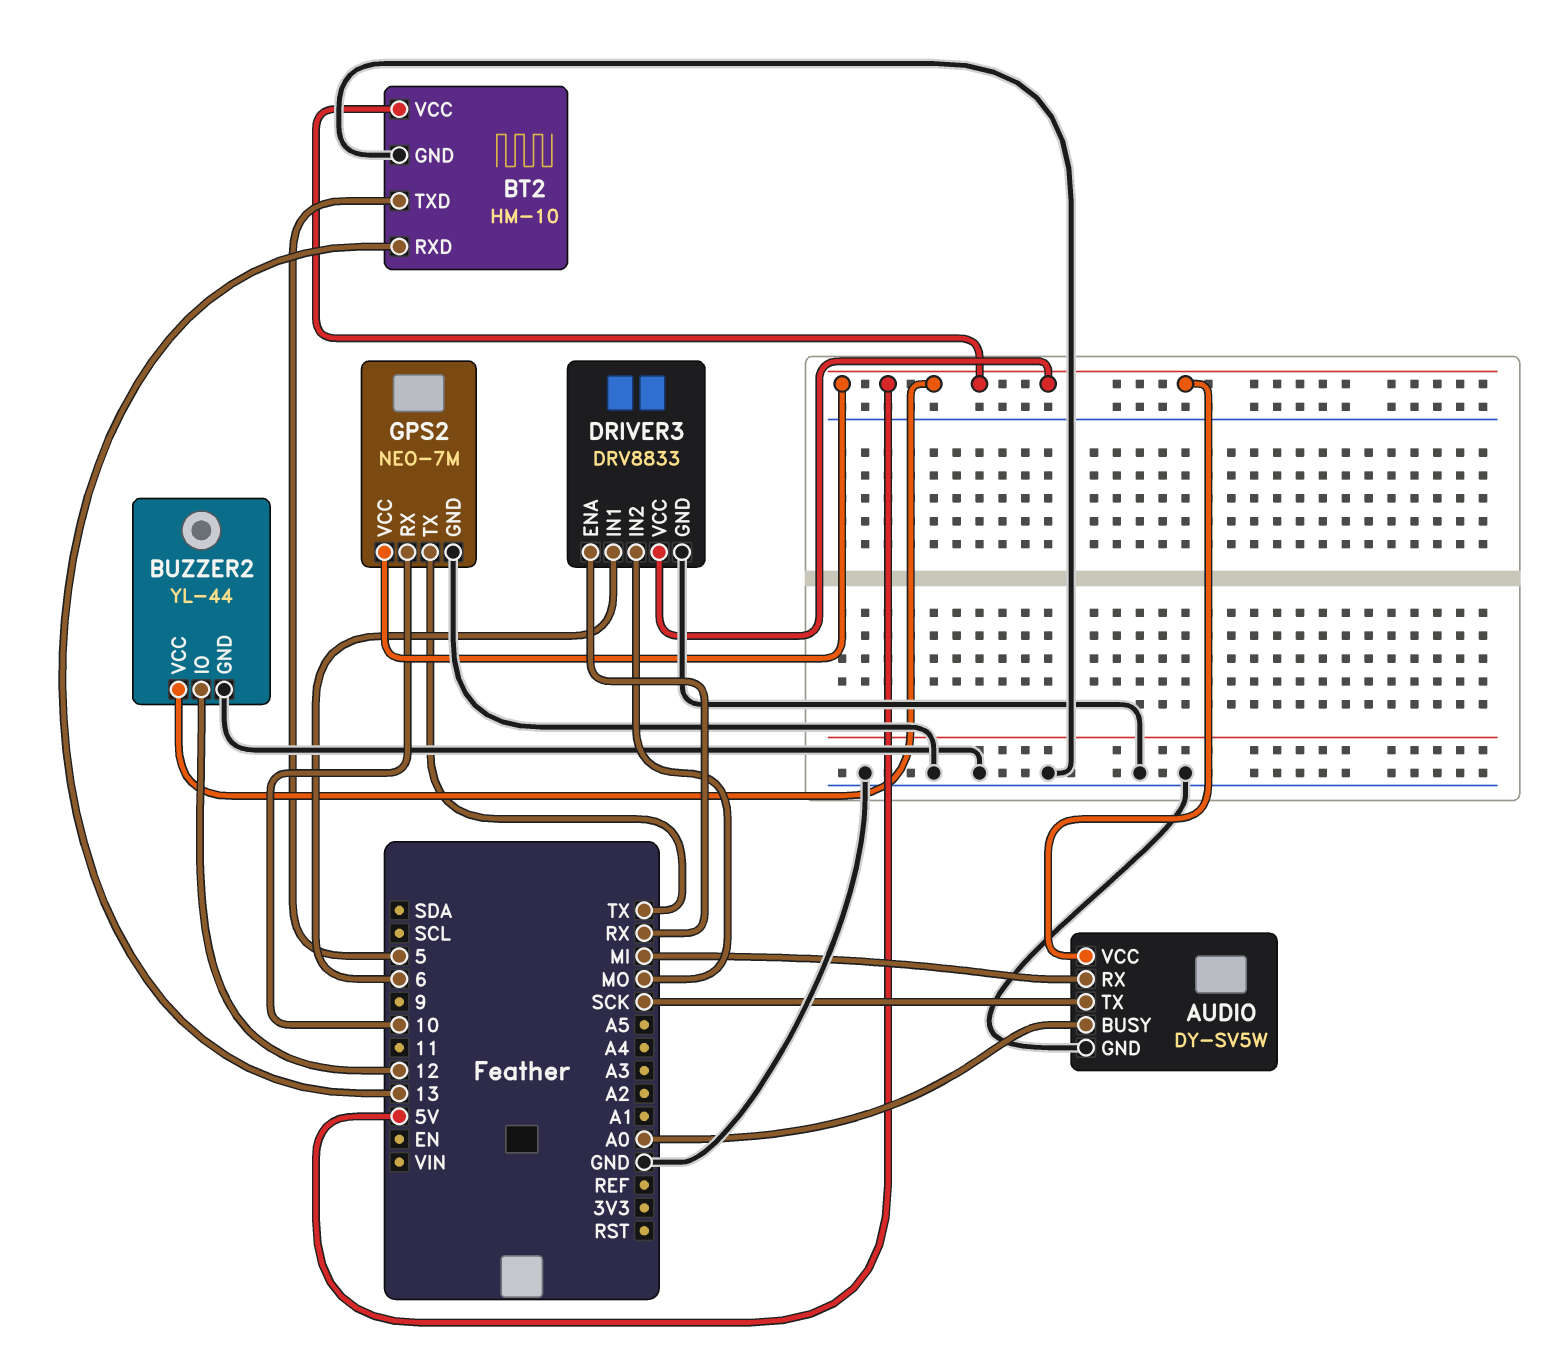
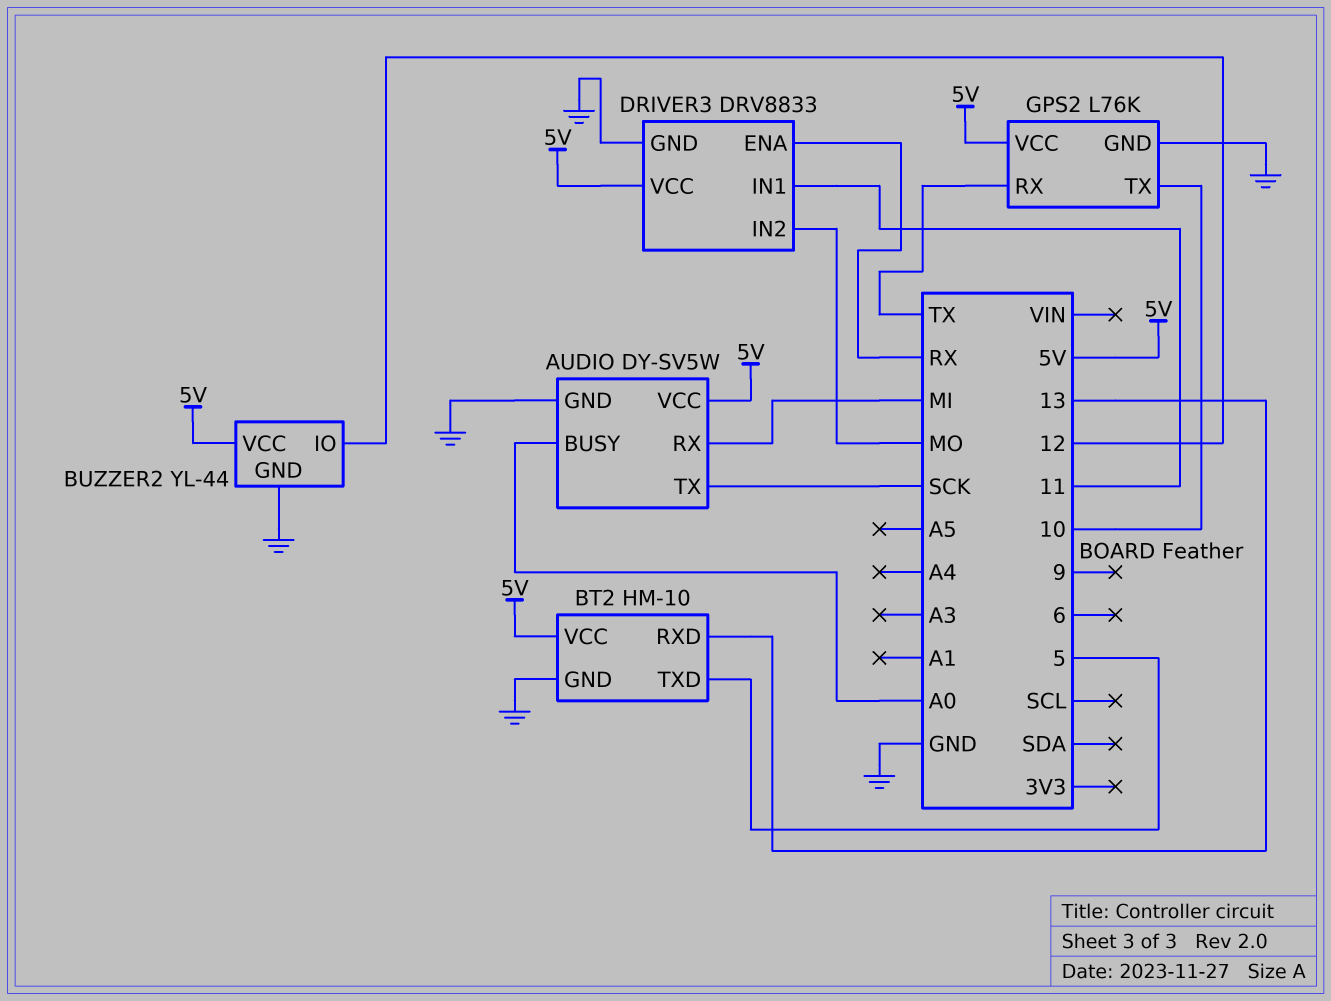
DRIVER3 pin IN1: 6 -> 11
GPS2: NEO-7M -> L76K
GPS2 pin RX: 10 -> TX
GPS2 pin TX: TX -> 10

